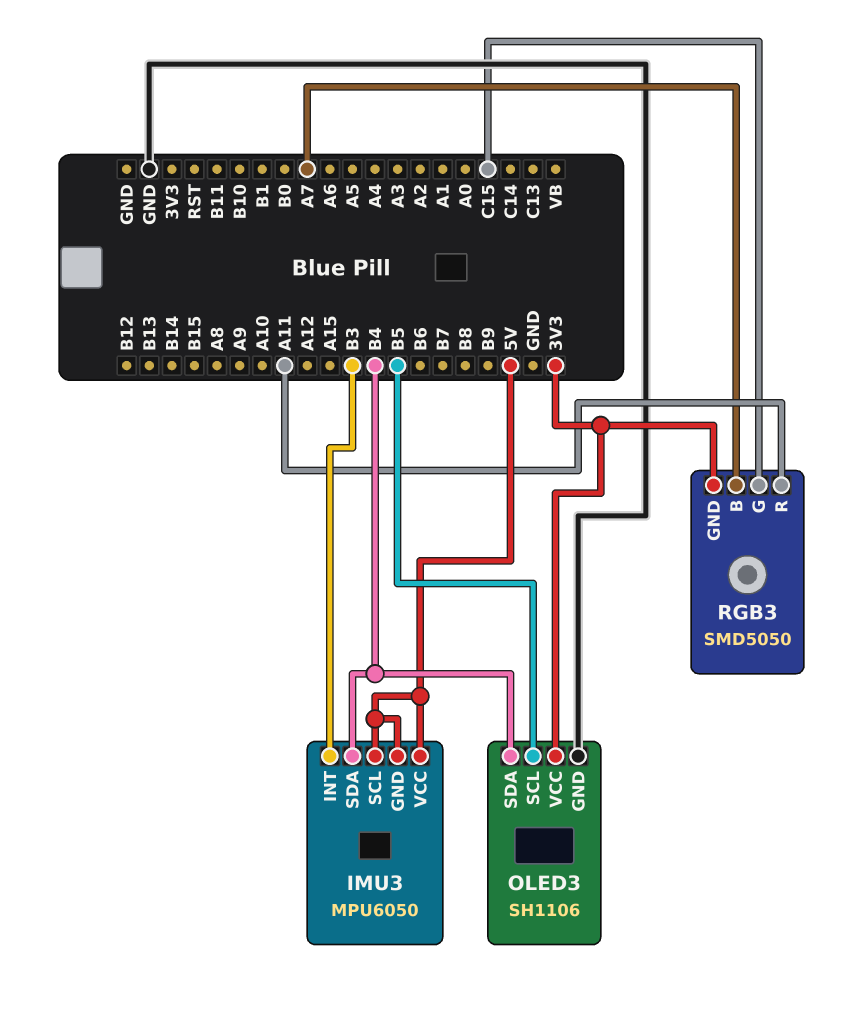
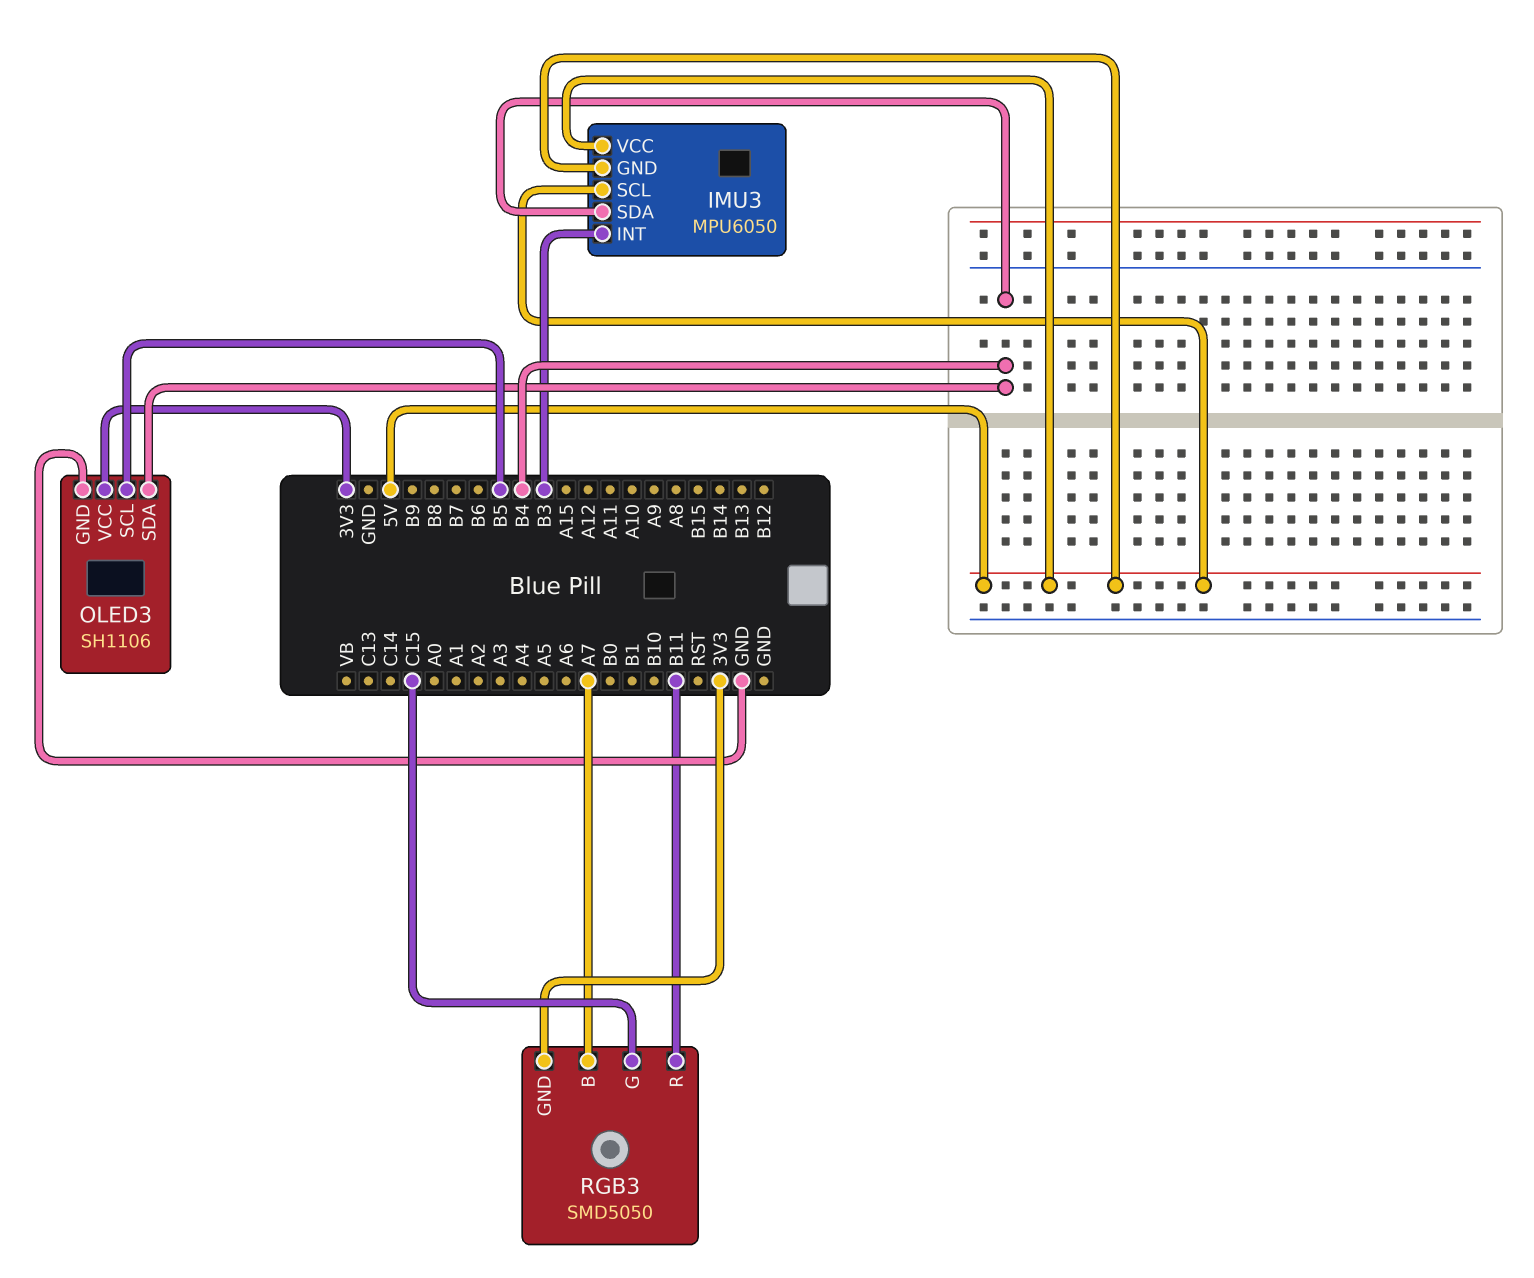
RGB3 pin R: A11 -> B11

